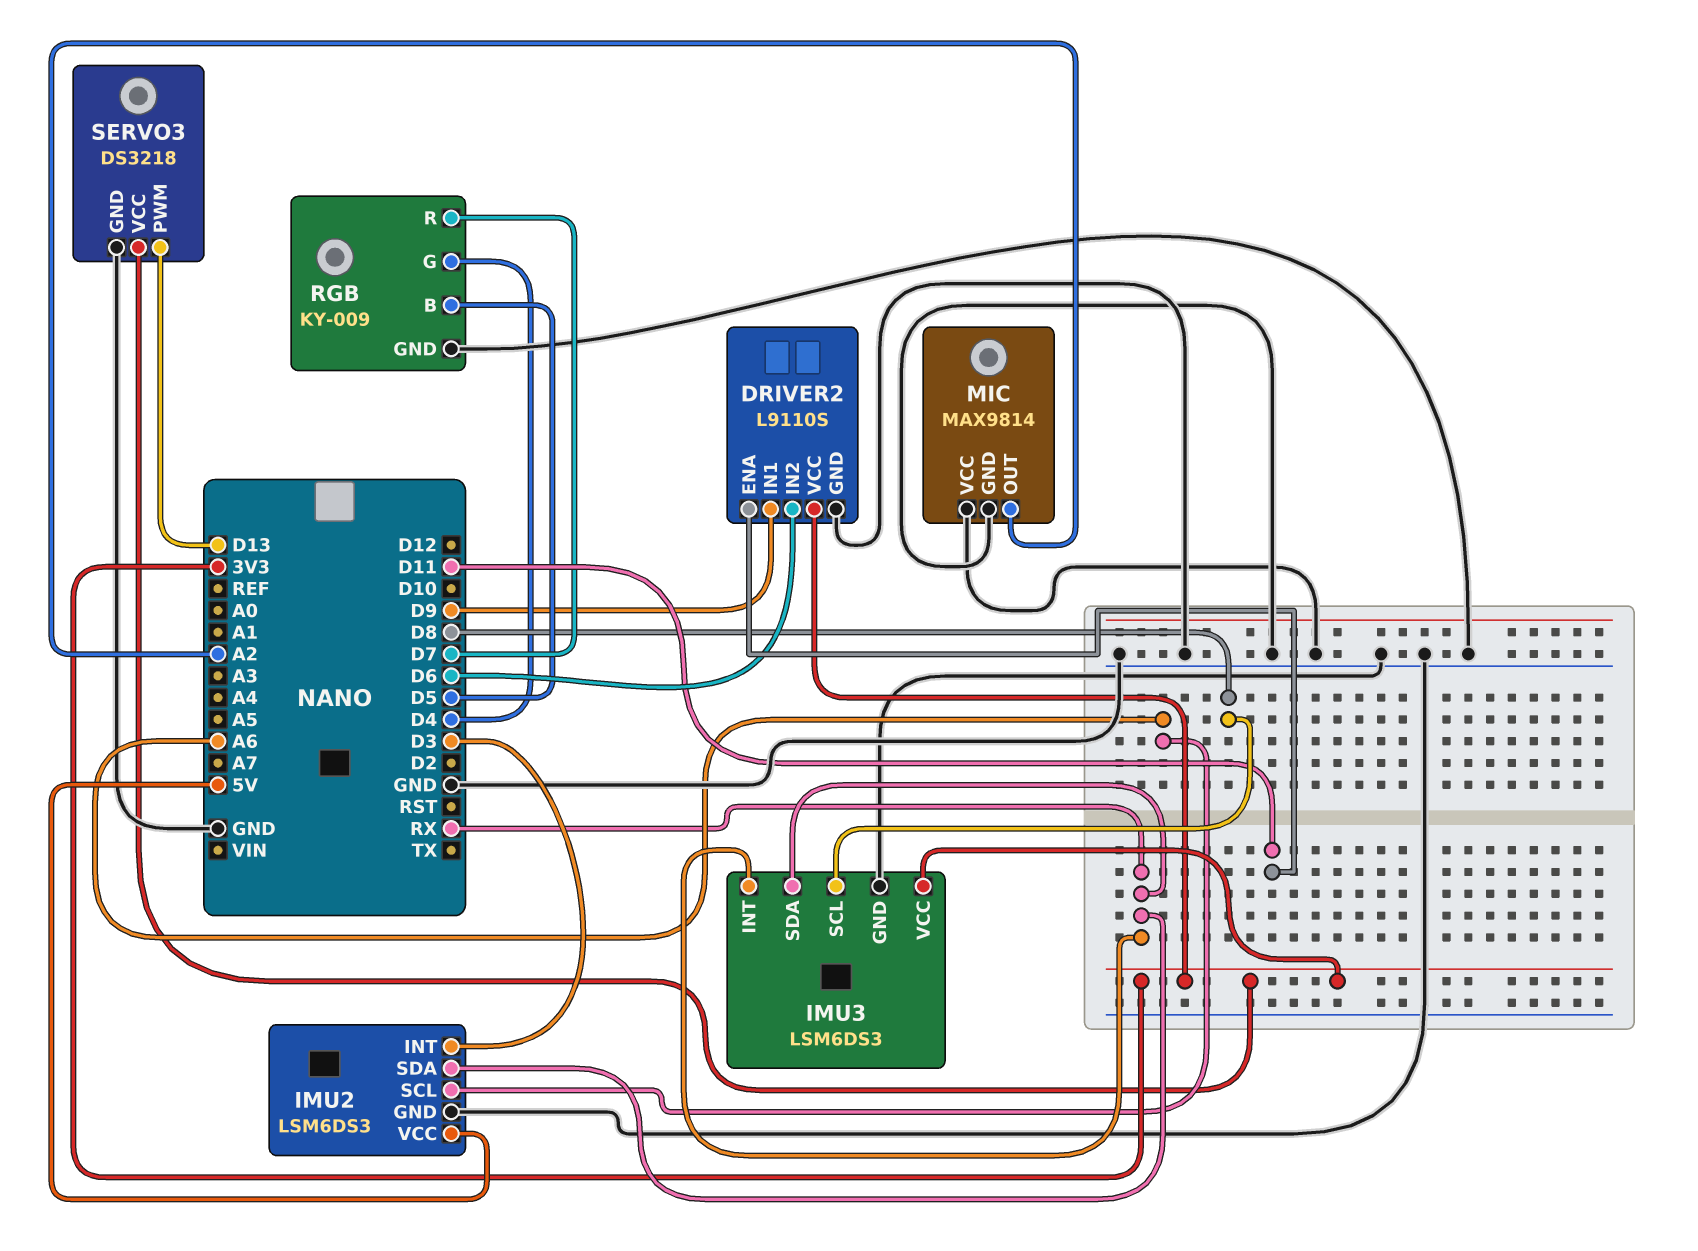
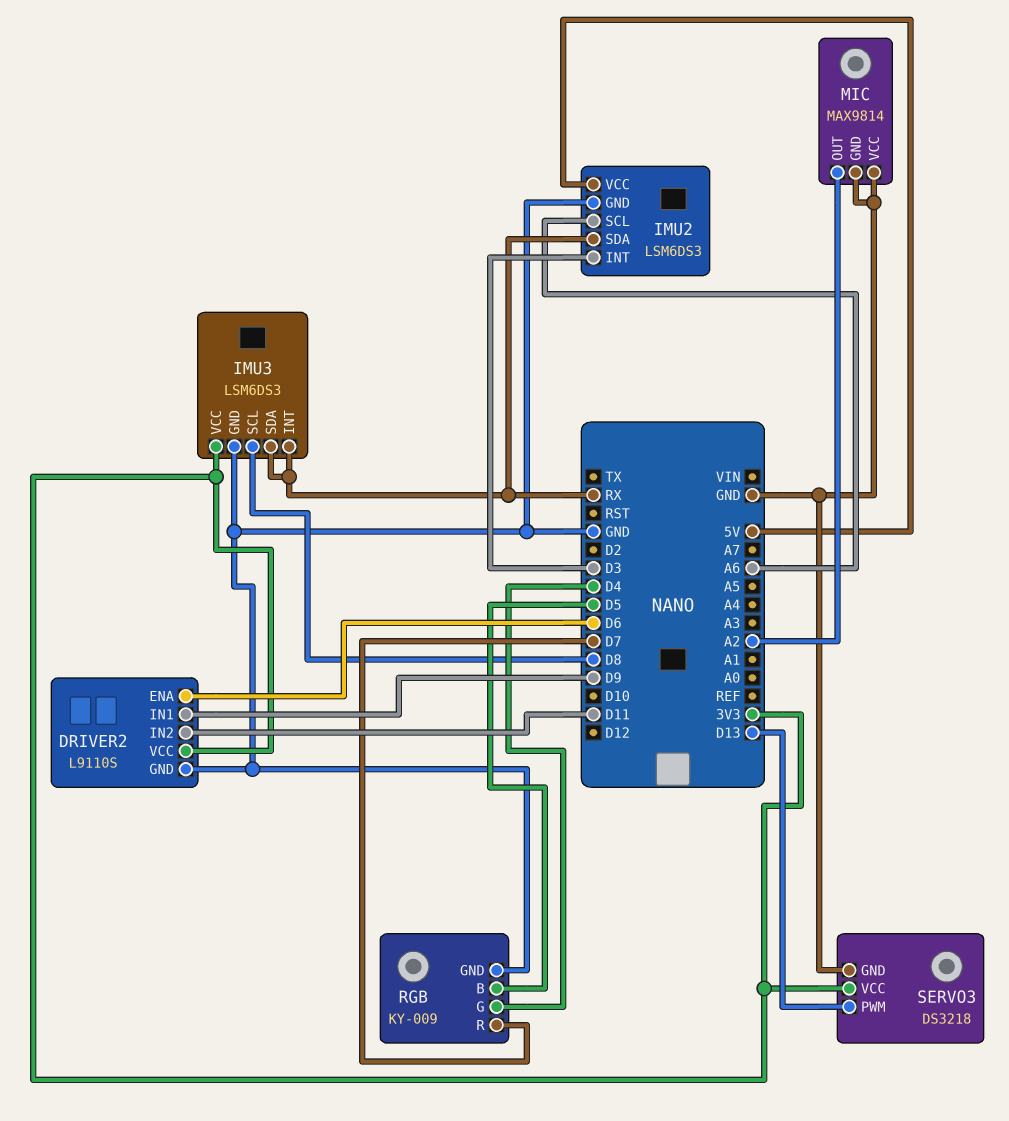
DRIVER2 pin ENA: D11 -> D6
DRIVER2 pin IN2: D6 -> D11

